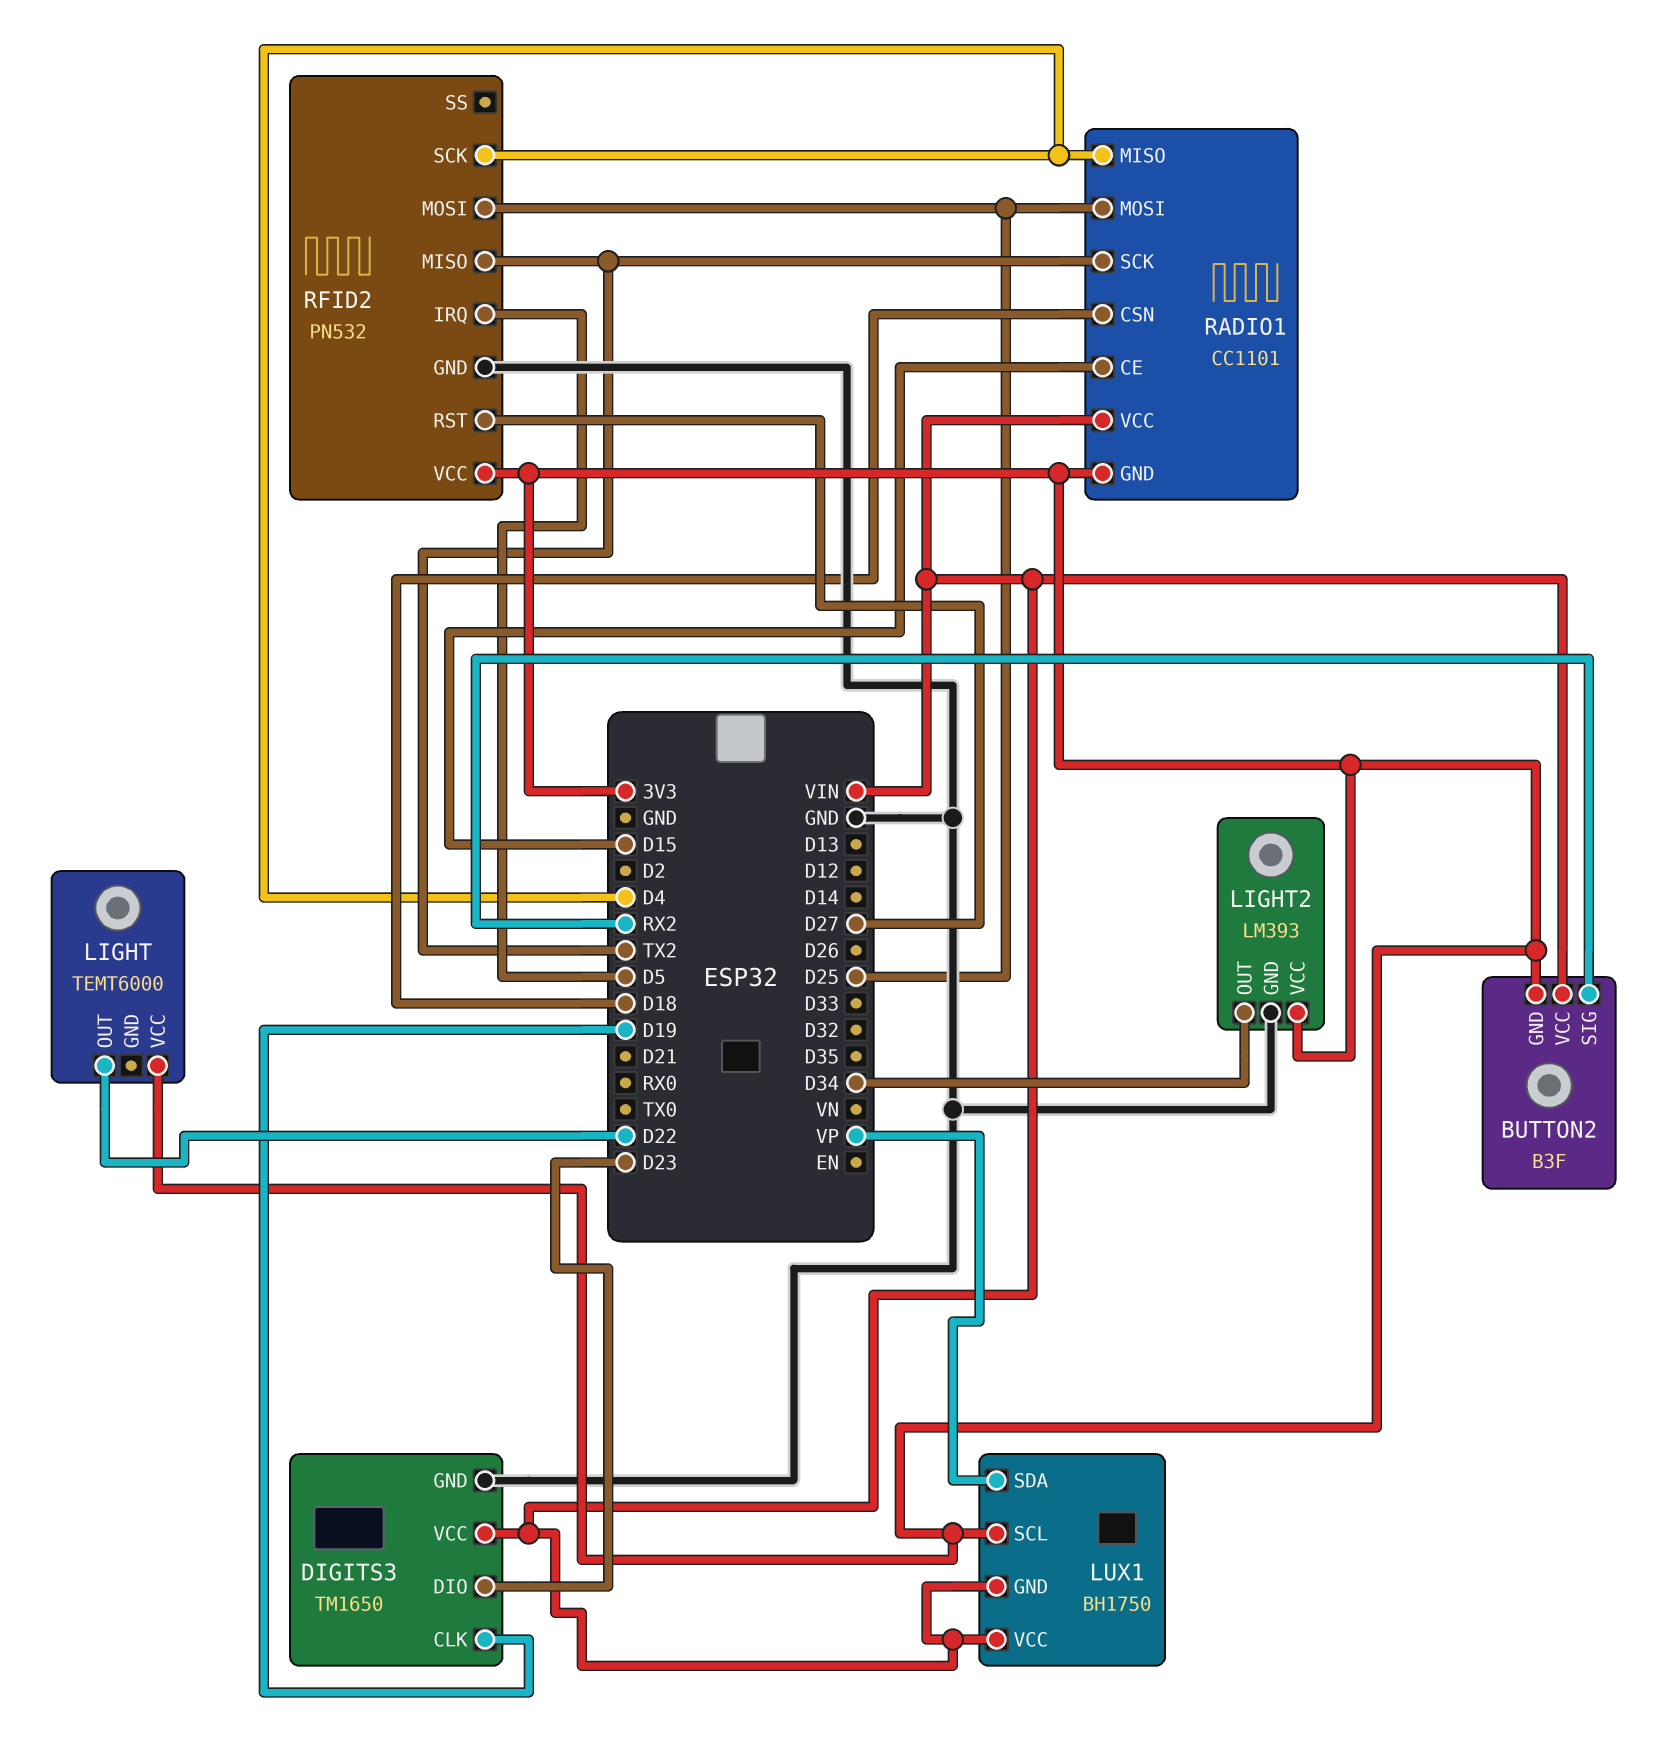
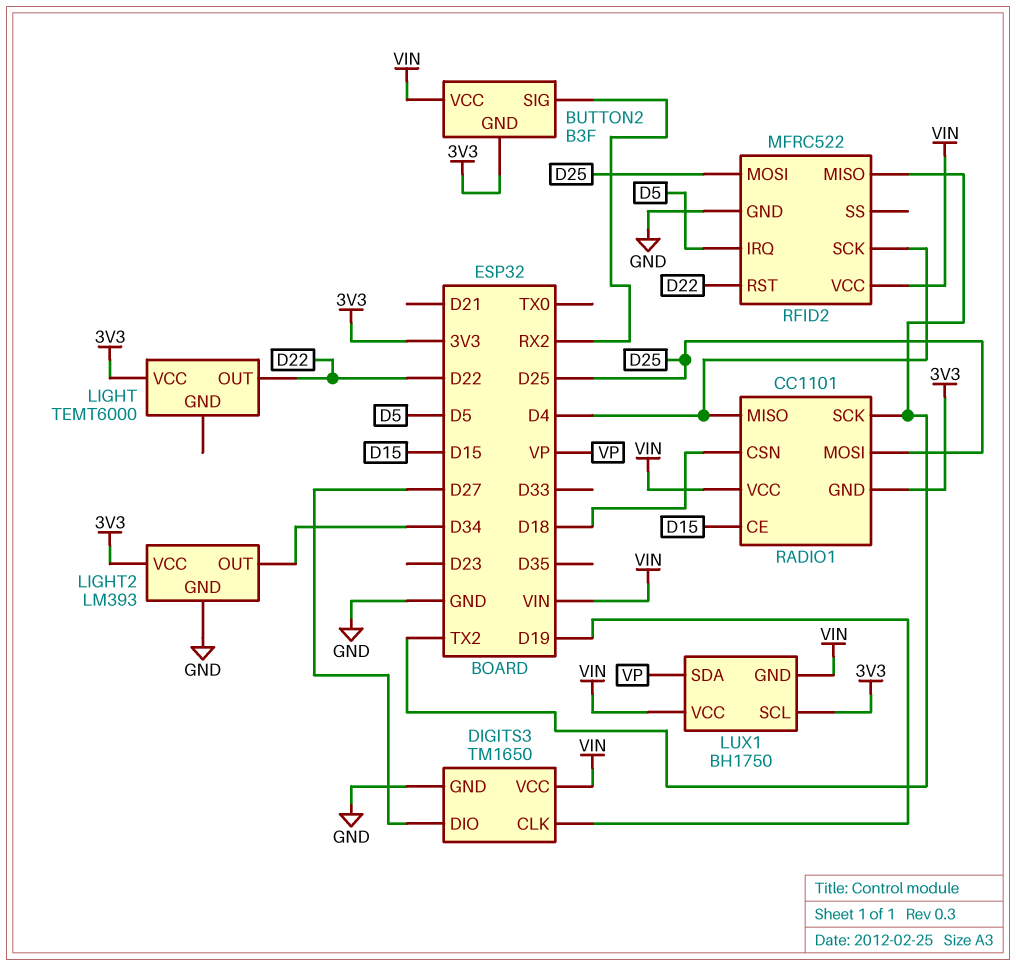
DIGITS3 pin DIO: D23 -> D27
RFID2: PN532 -> MFRC522
RFID2 pin RST: D27 -> D22
RFID2 pin VCC: 3V3 -> VIN

